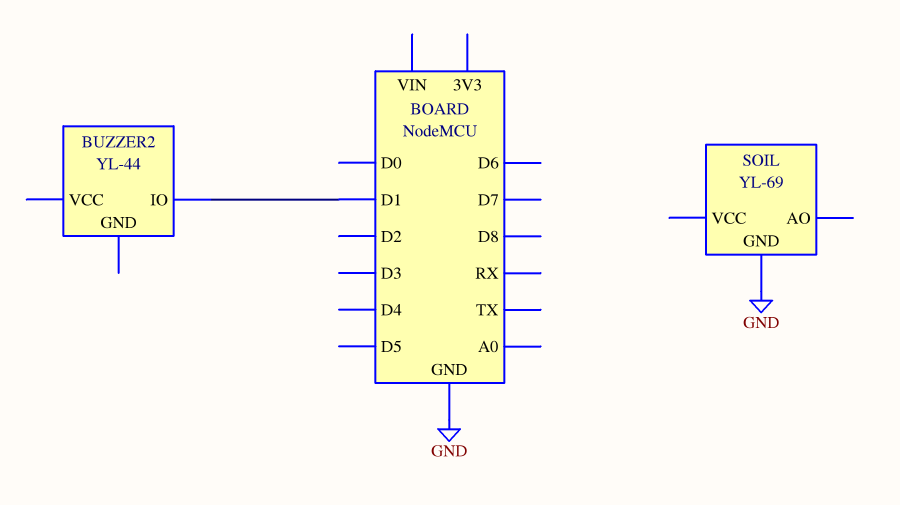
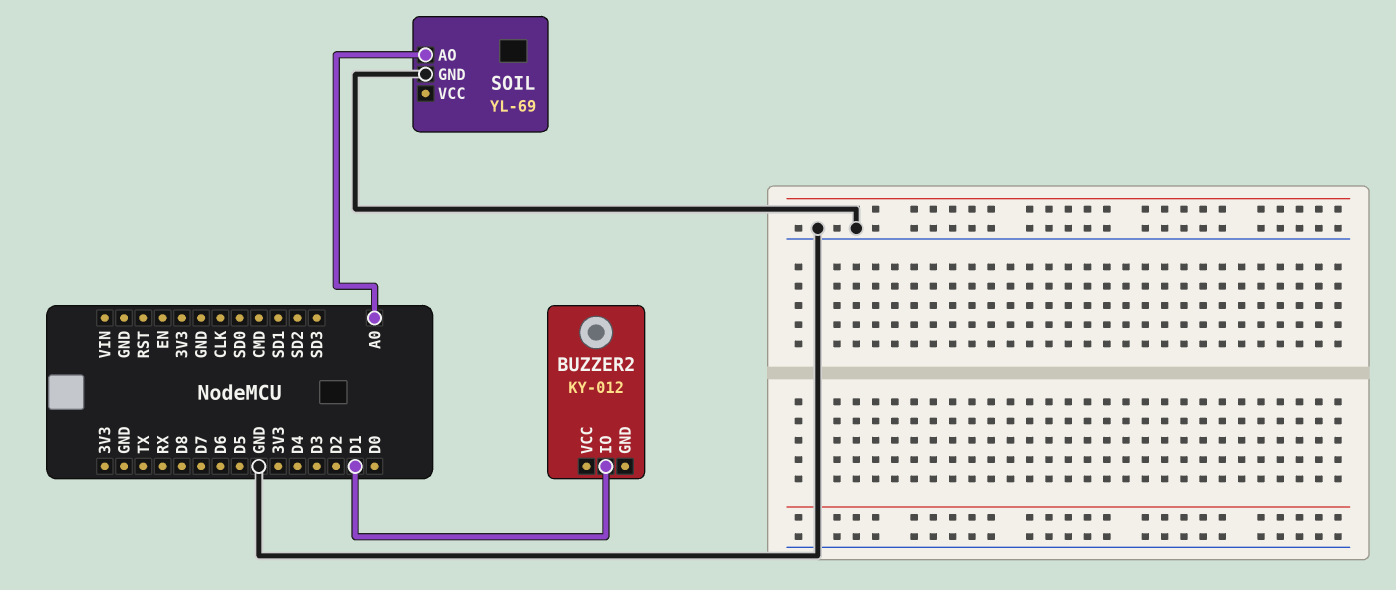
BUZZER2: YL-44 -> KY-012
SOIL pin AO: none -> A0

